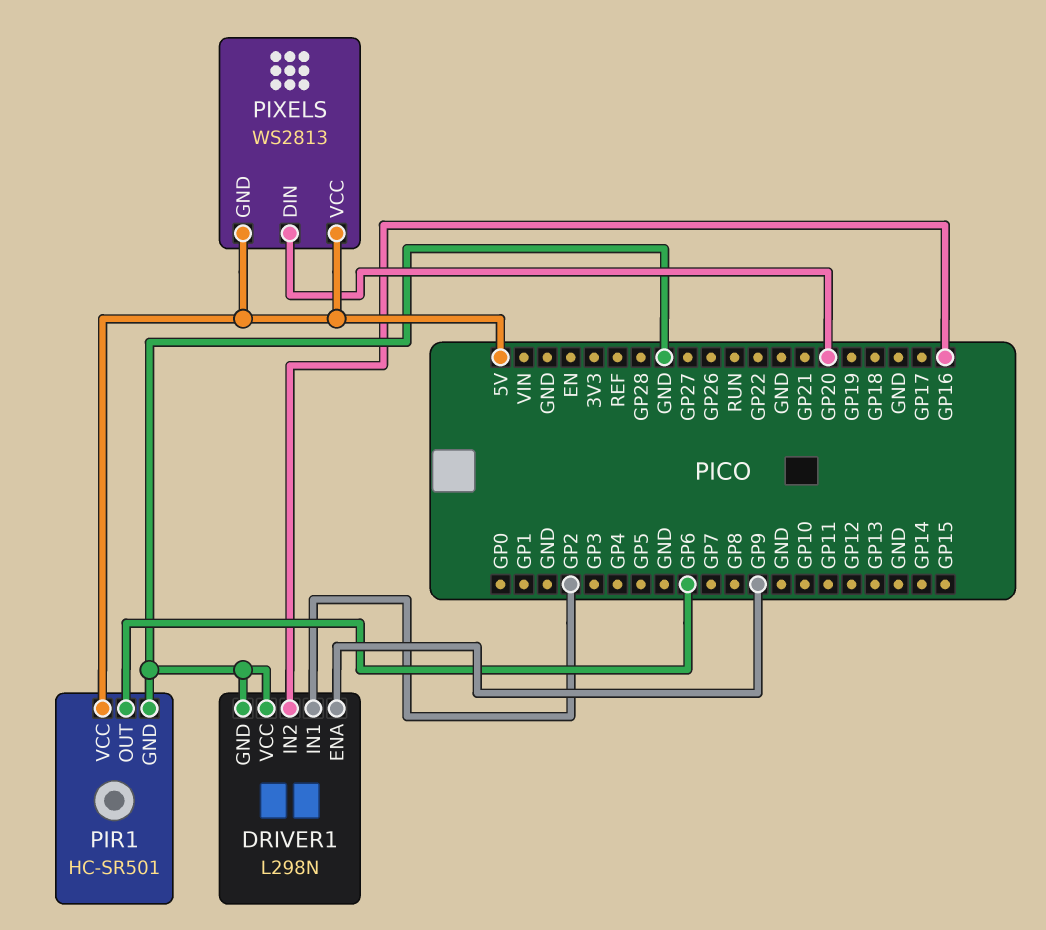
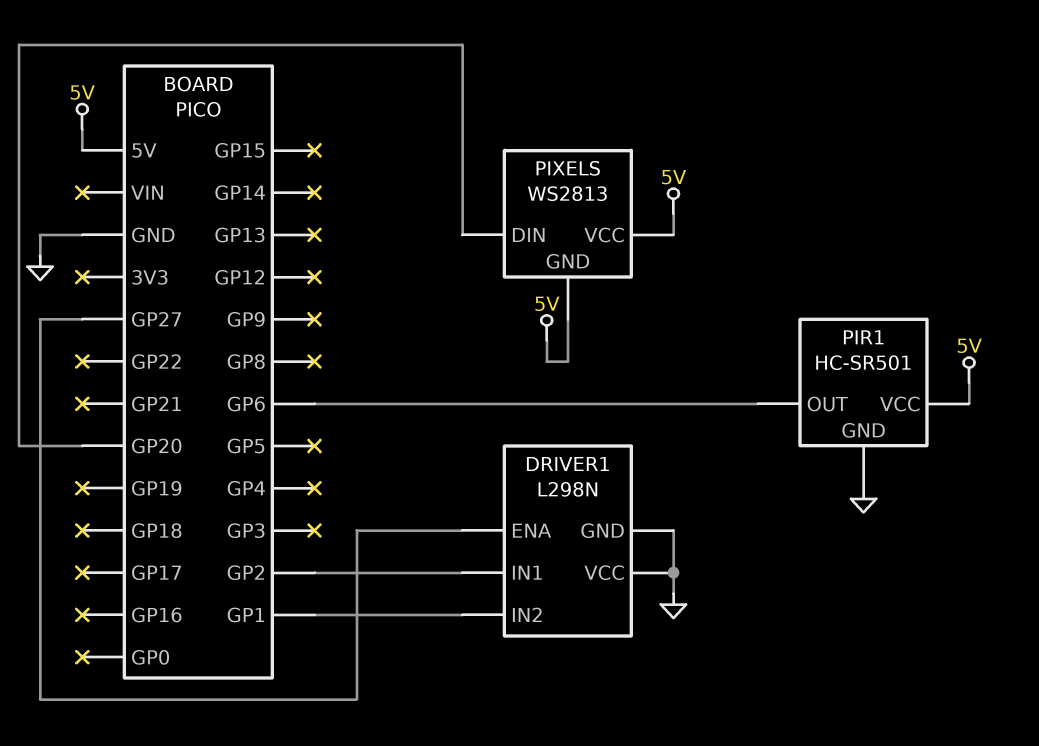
DRIVER1 pin ENA: GP9 -> GP27
DRIVER1 pin IN2: GP16 -> GP1

